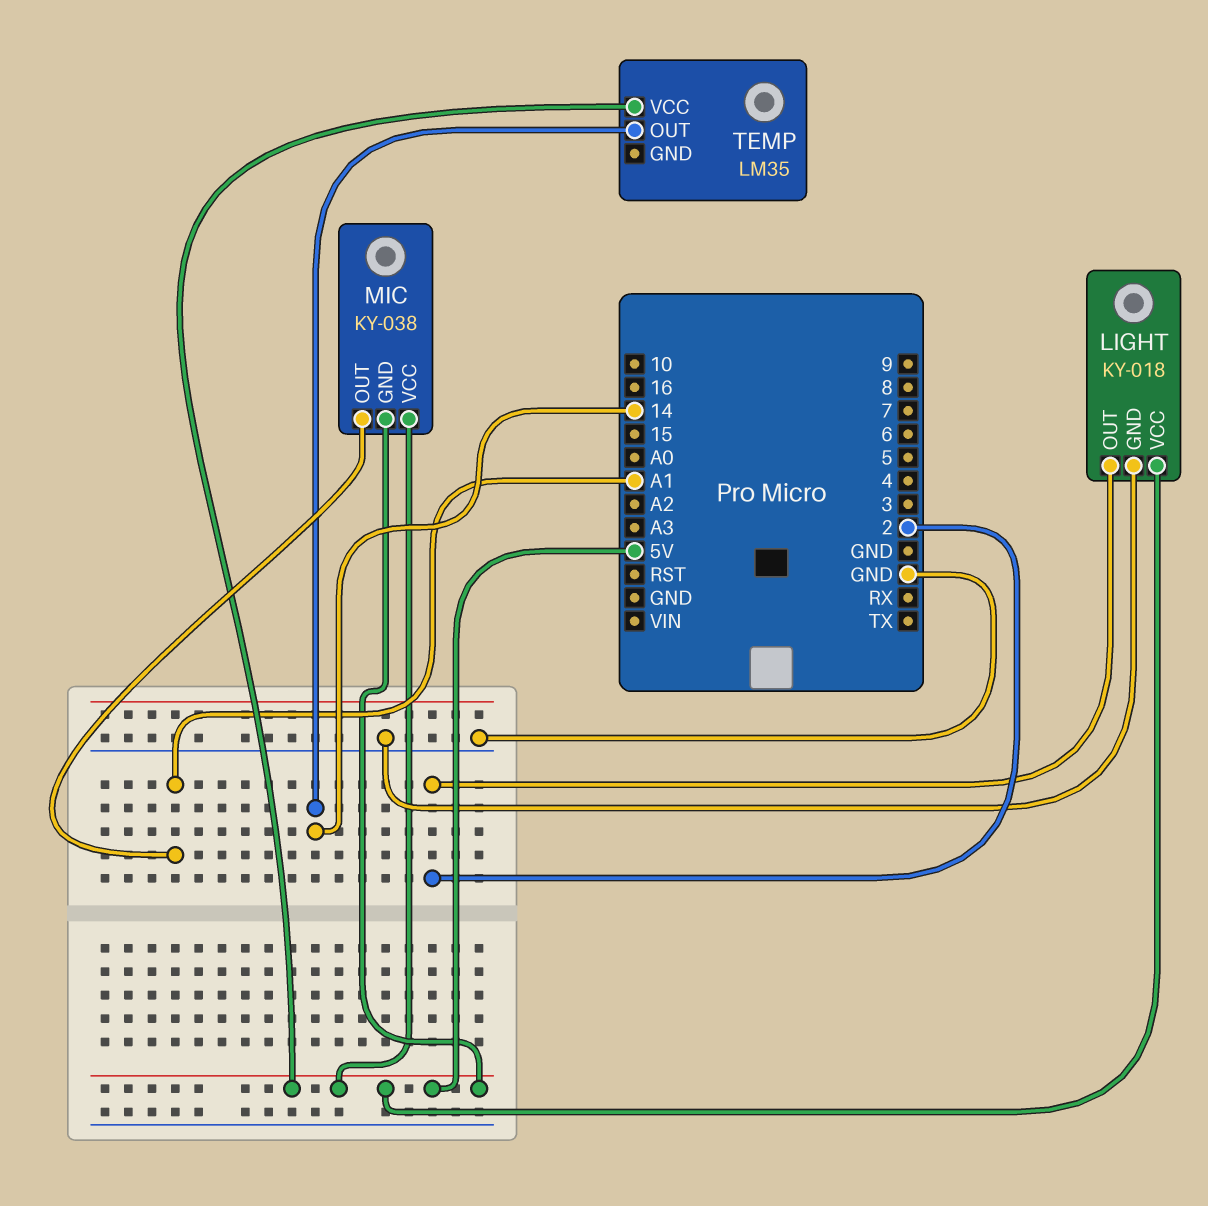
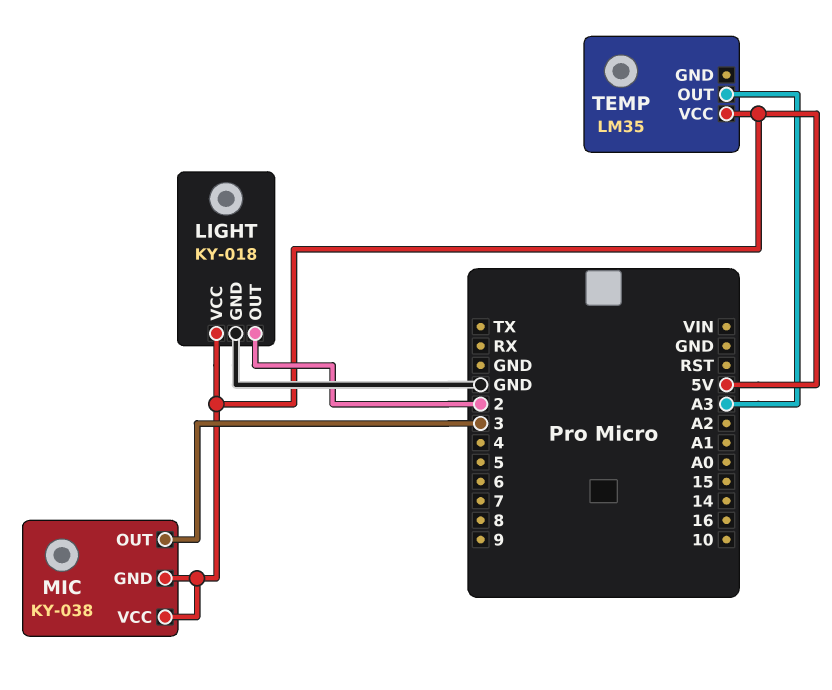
MIC pin OUT: A1 -> 3
TEMP pin OUT: 14 -> A3

